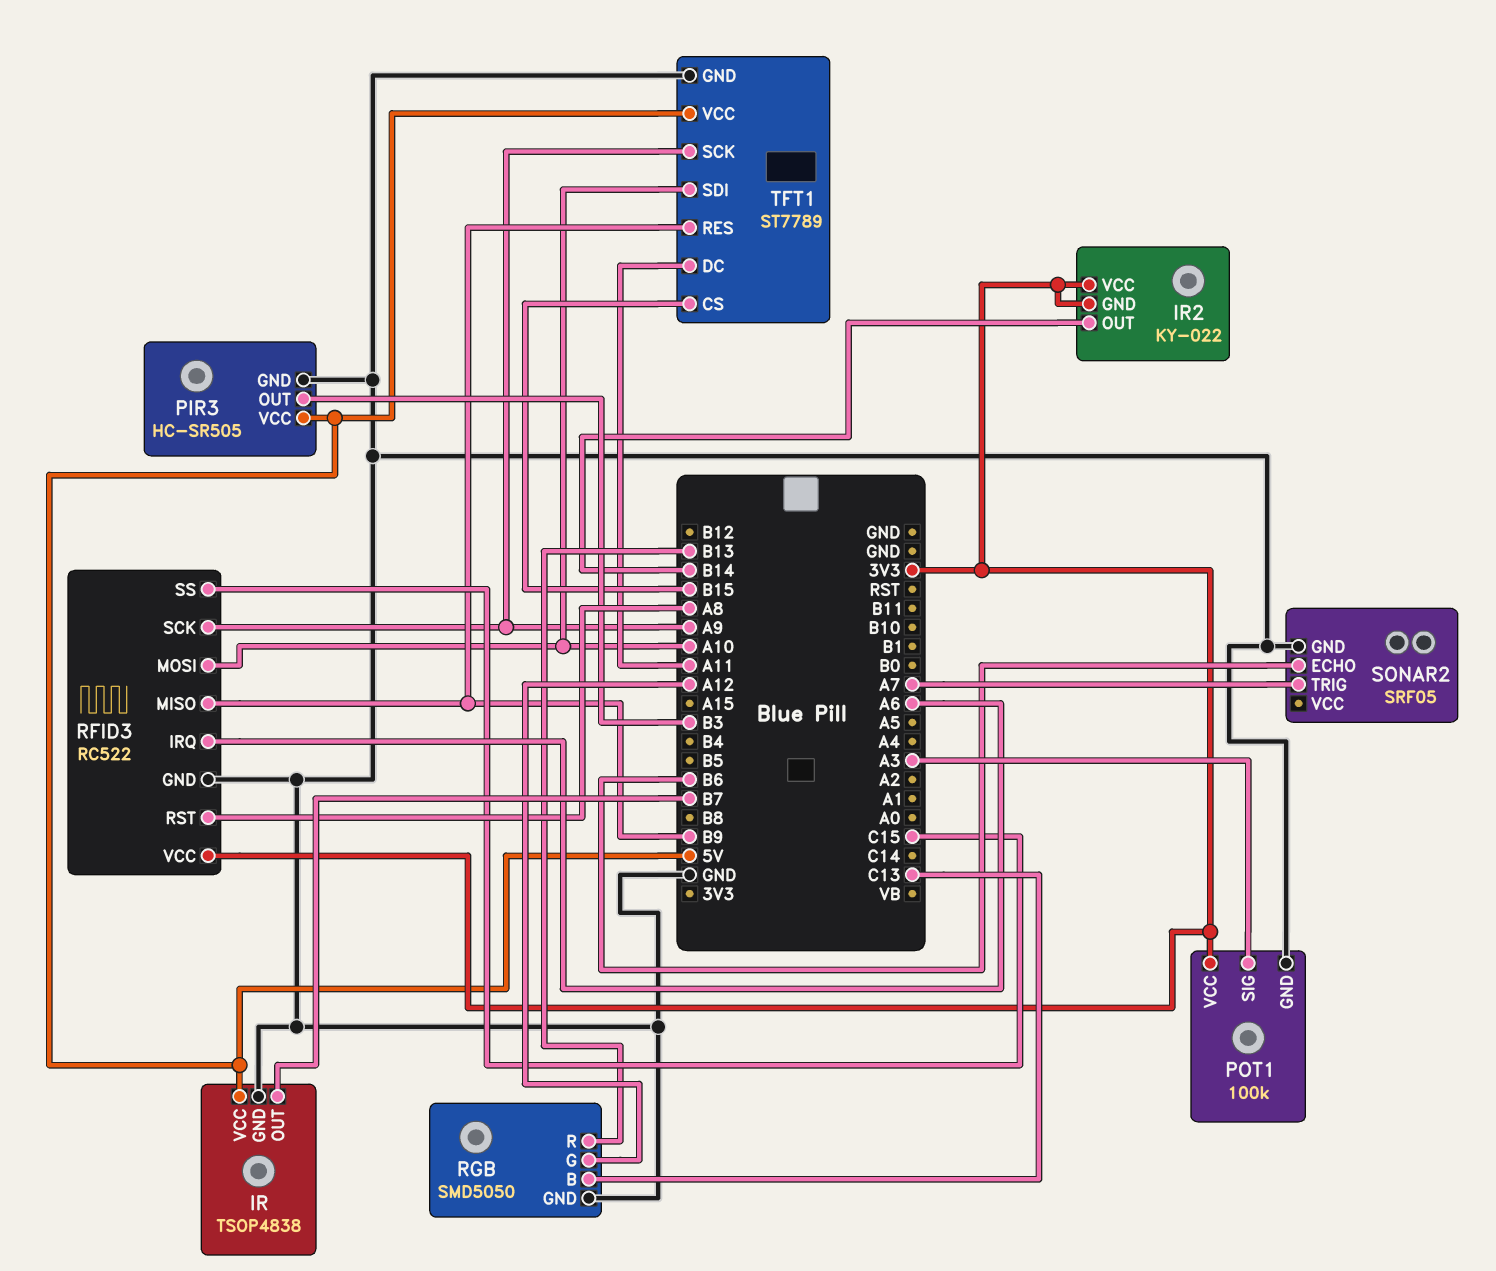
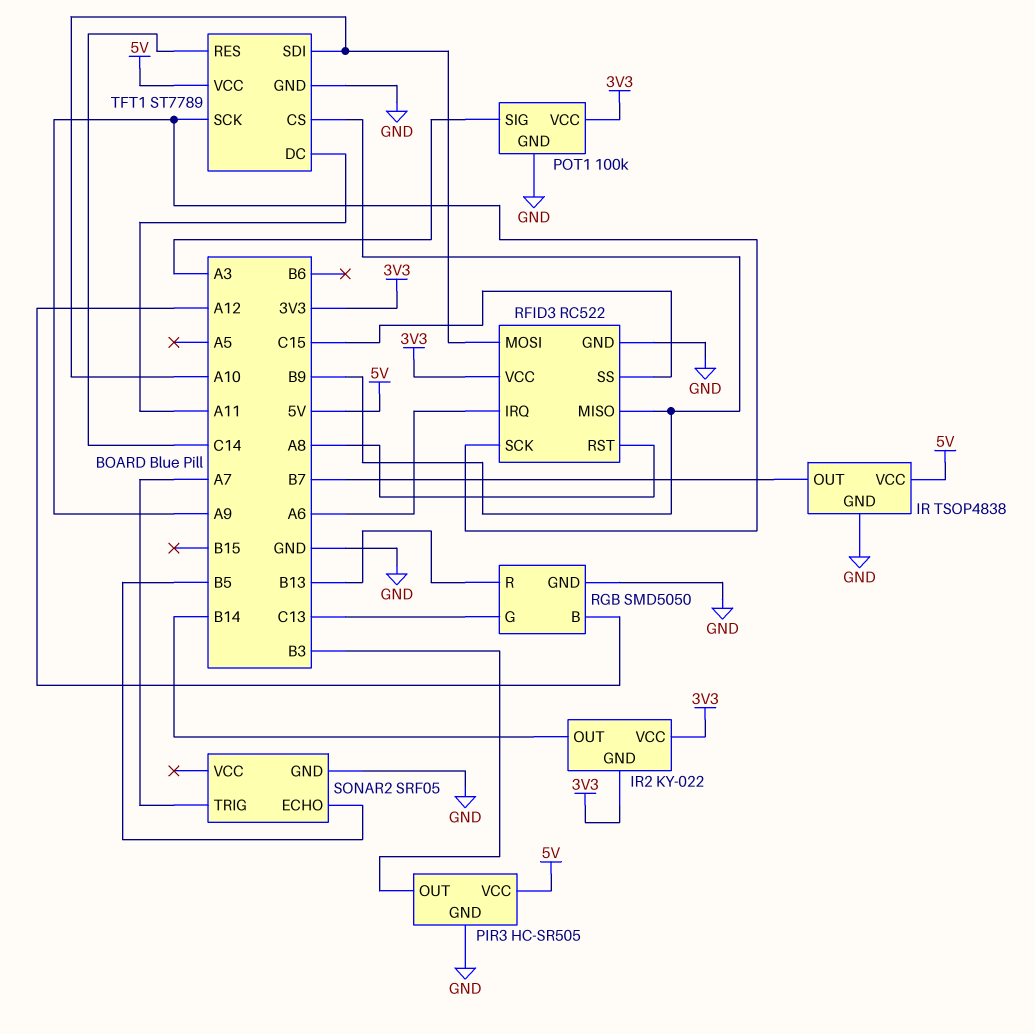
RGB pin B: C13 -> A12
RGB pin G: A12 -> C13
SONAR2 pin ECHO: B6 -> B5
TFT1 pin CS: B15 -> B9
TFT1 pin RES: B9 -> C14

